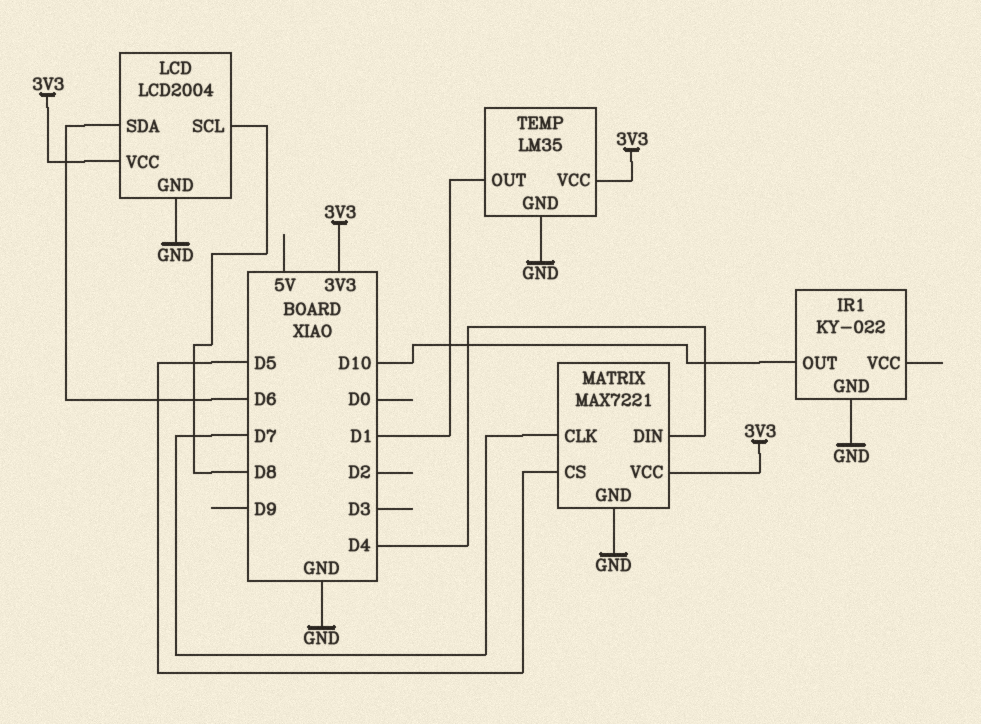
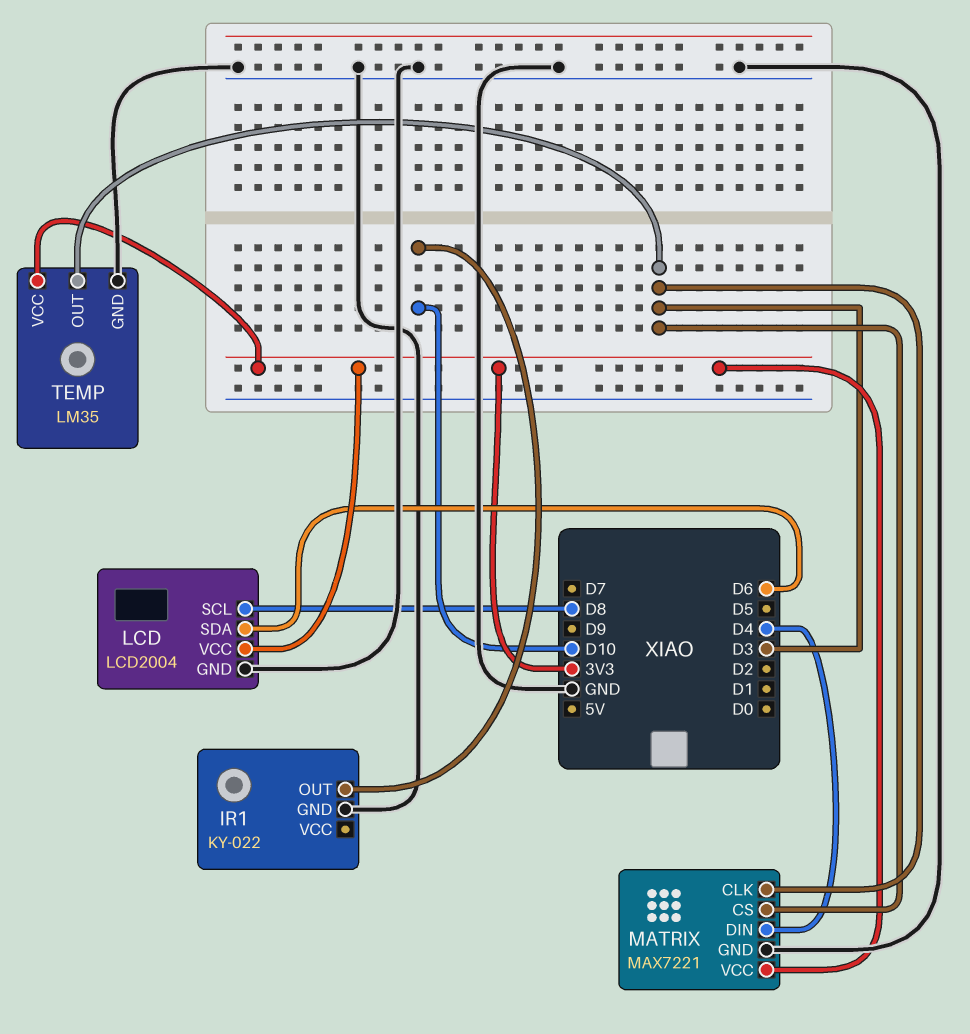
MATRIX pin CLK: D7 -> D3
MATRIX pin CS: D5 -> D3
TEMP pin OUT: D1 -> D3

